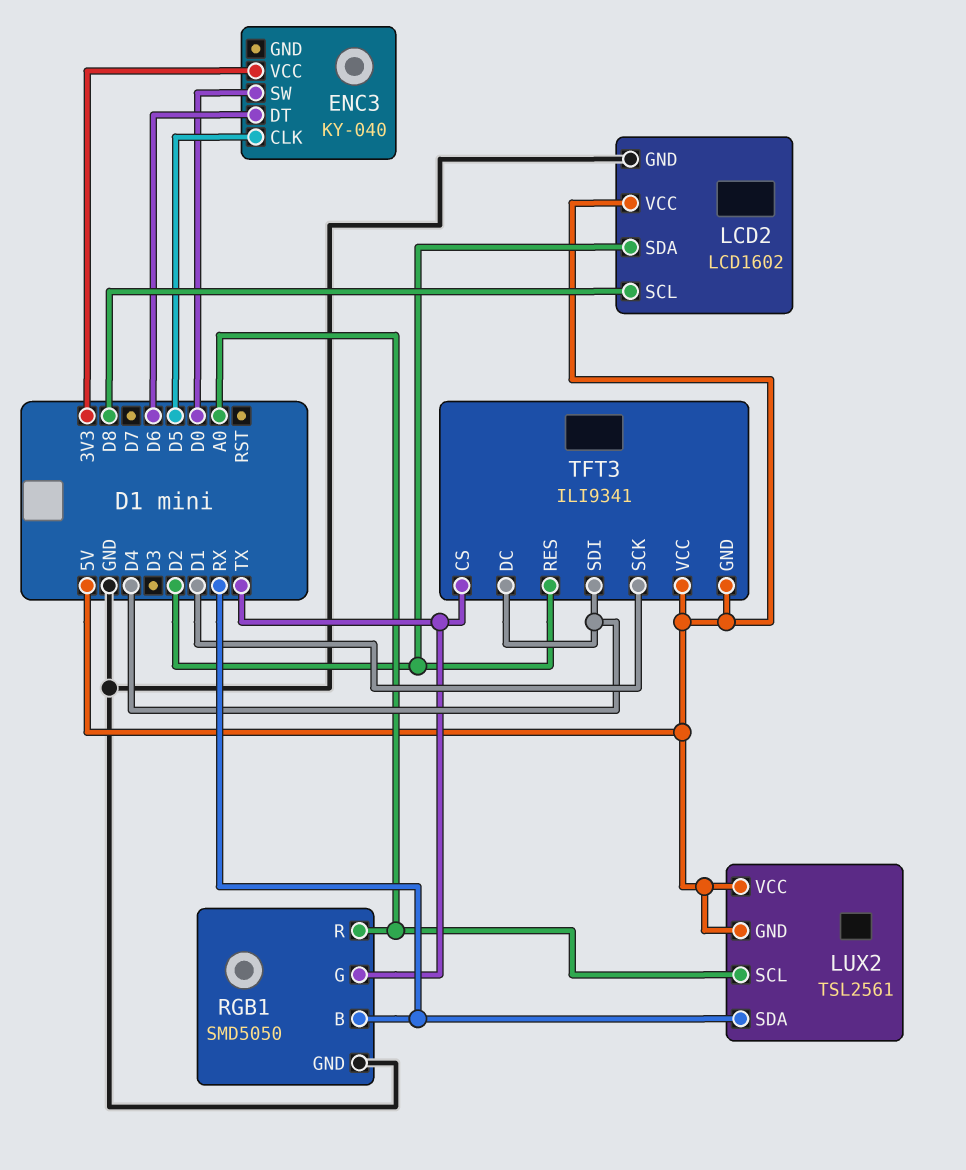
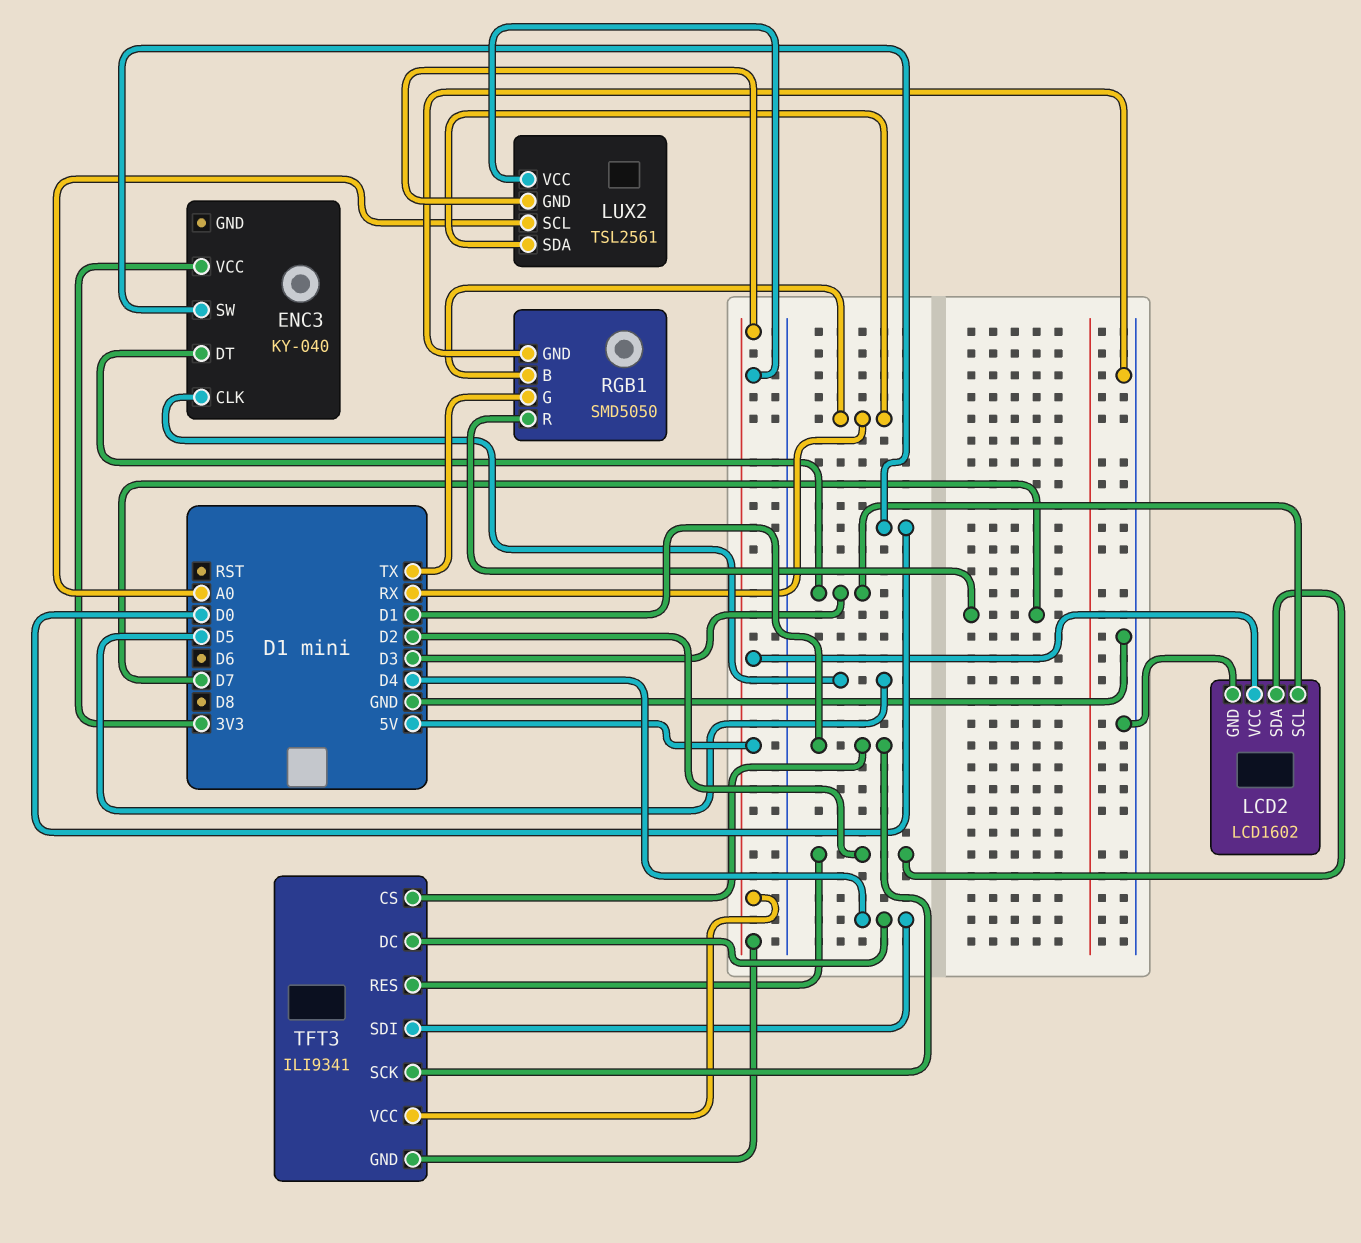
ENC3 pin DT: D6 -> D3
LCD2 pin SCL: D8 -> D3
RGB1 pin R: A0 -> D7
TFT3 pin CS: TX -> D1

